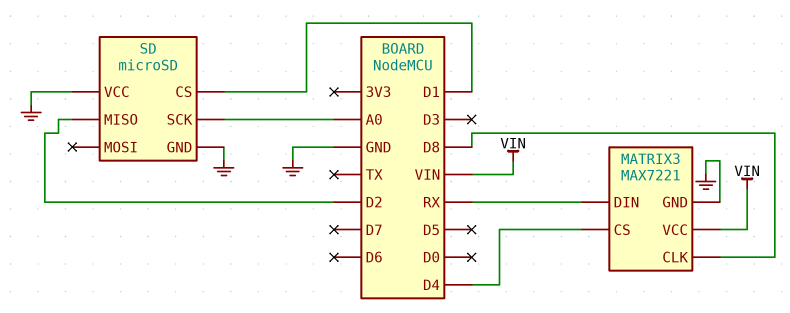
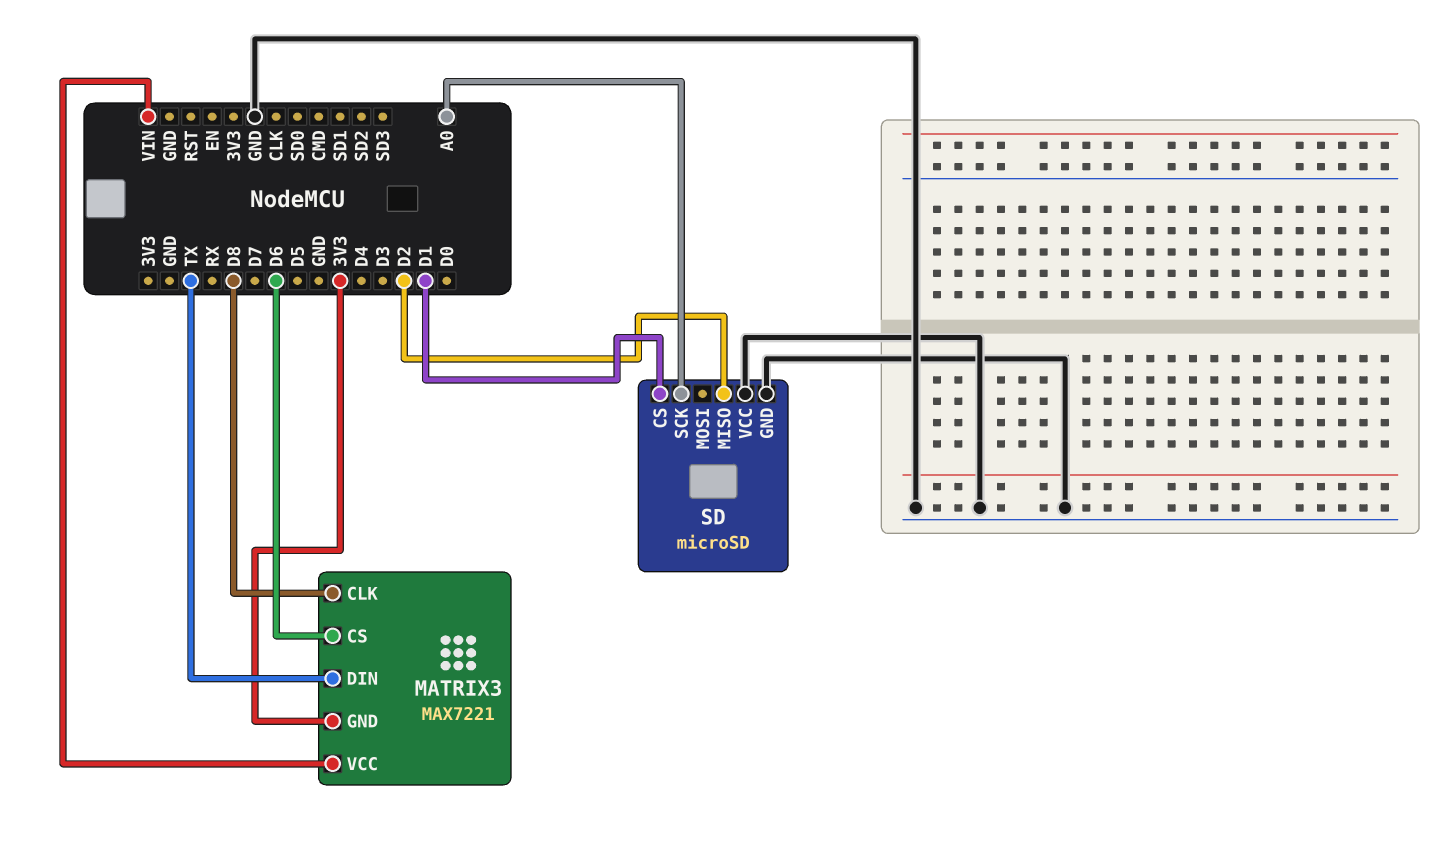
MATRIX3 pin CS: D4 -> D6
MATRIX3 pin DIN: RX -> TX
MATRIX3 pin GND: GND -> 3V3

